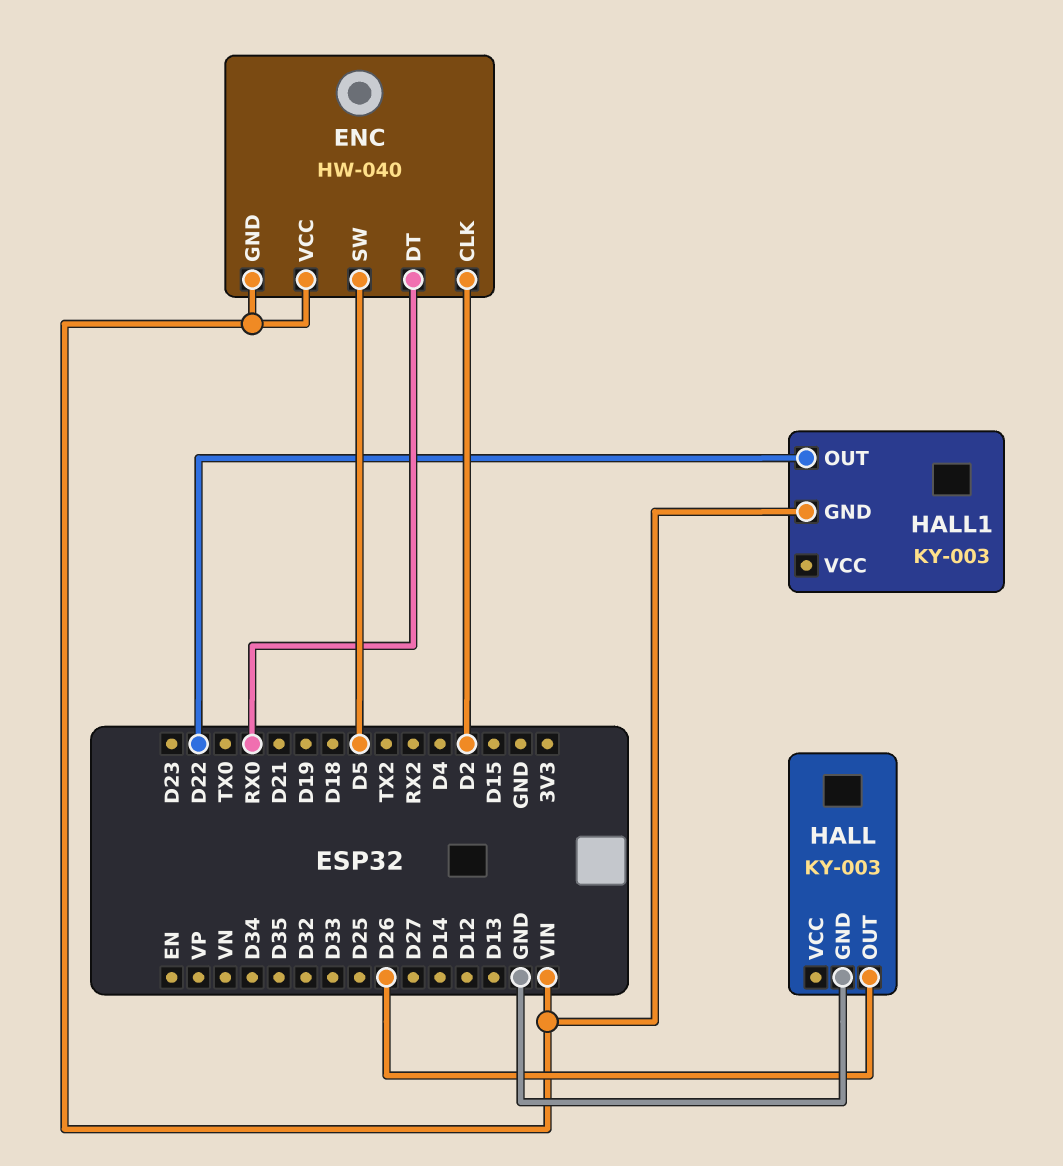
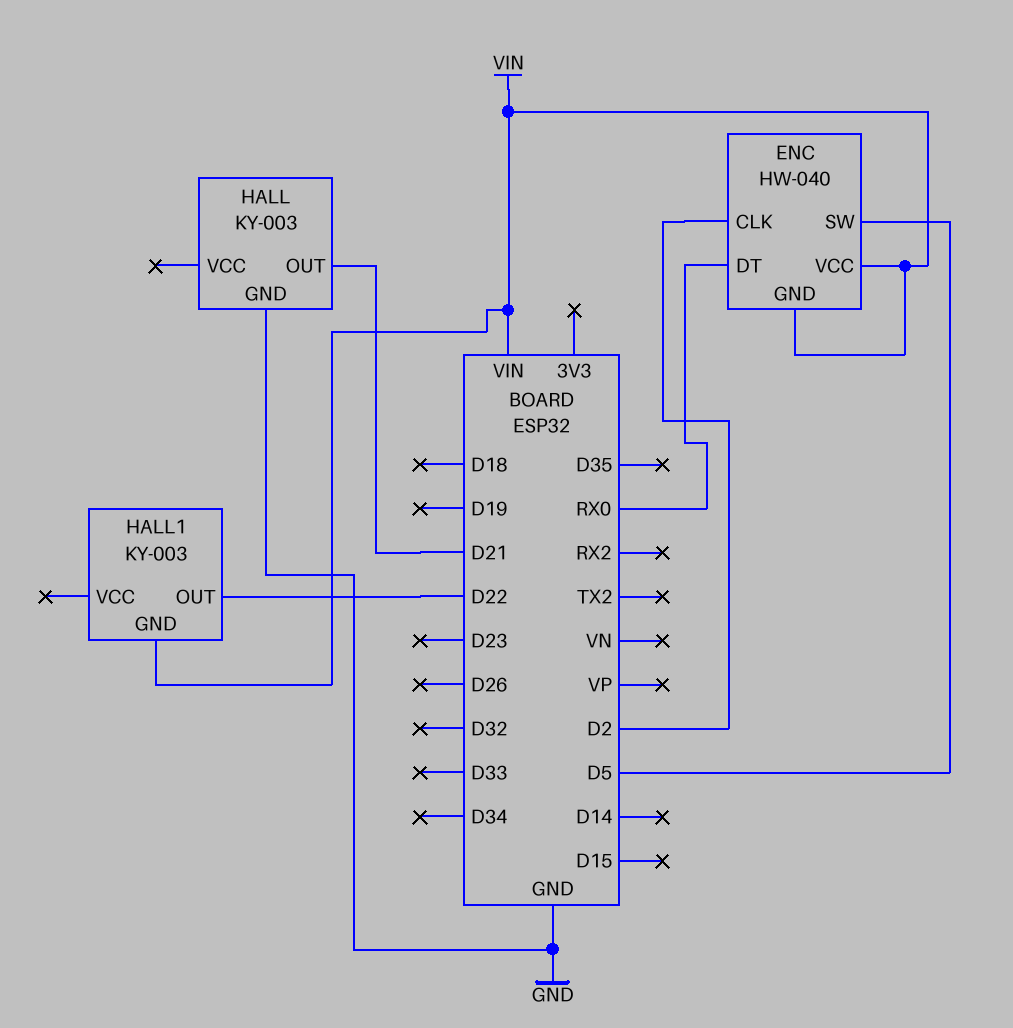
HALL pin OUT: D26 -> D21

